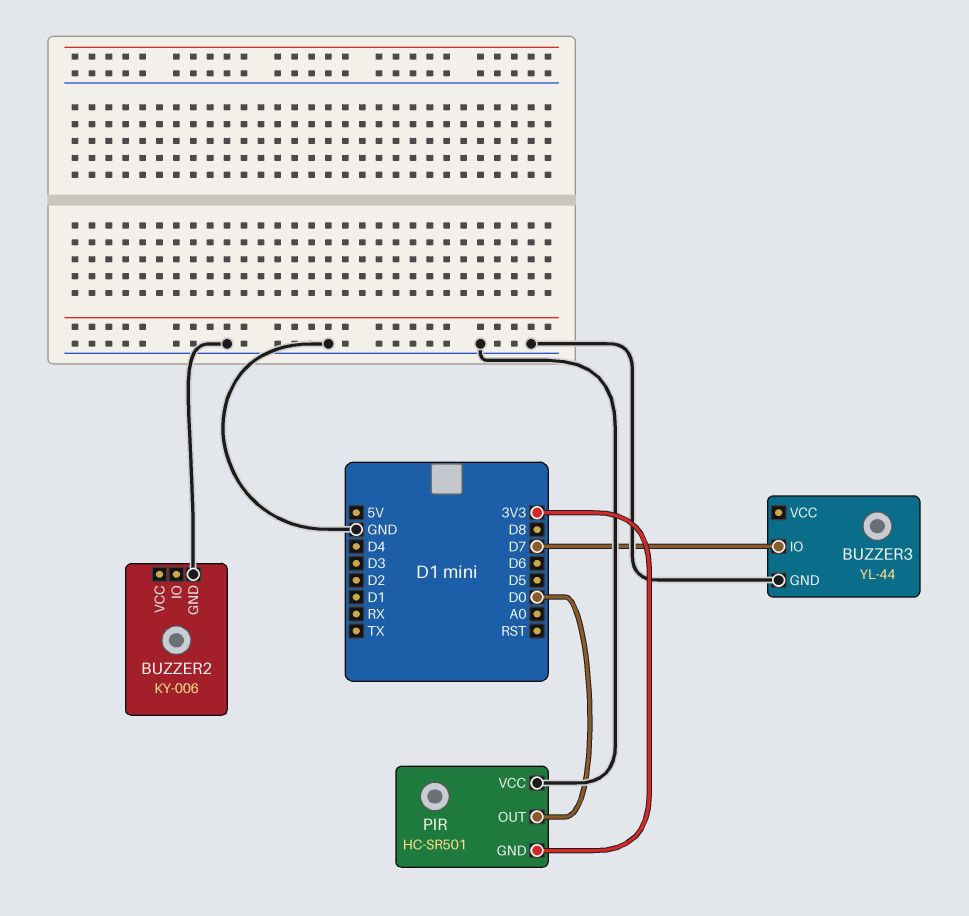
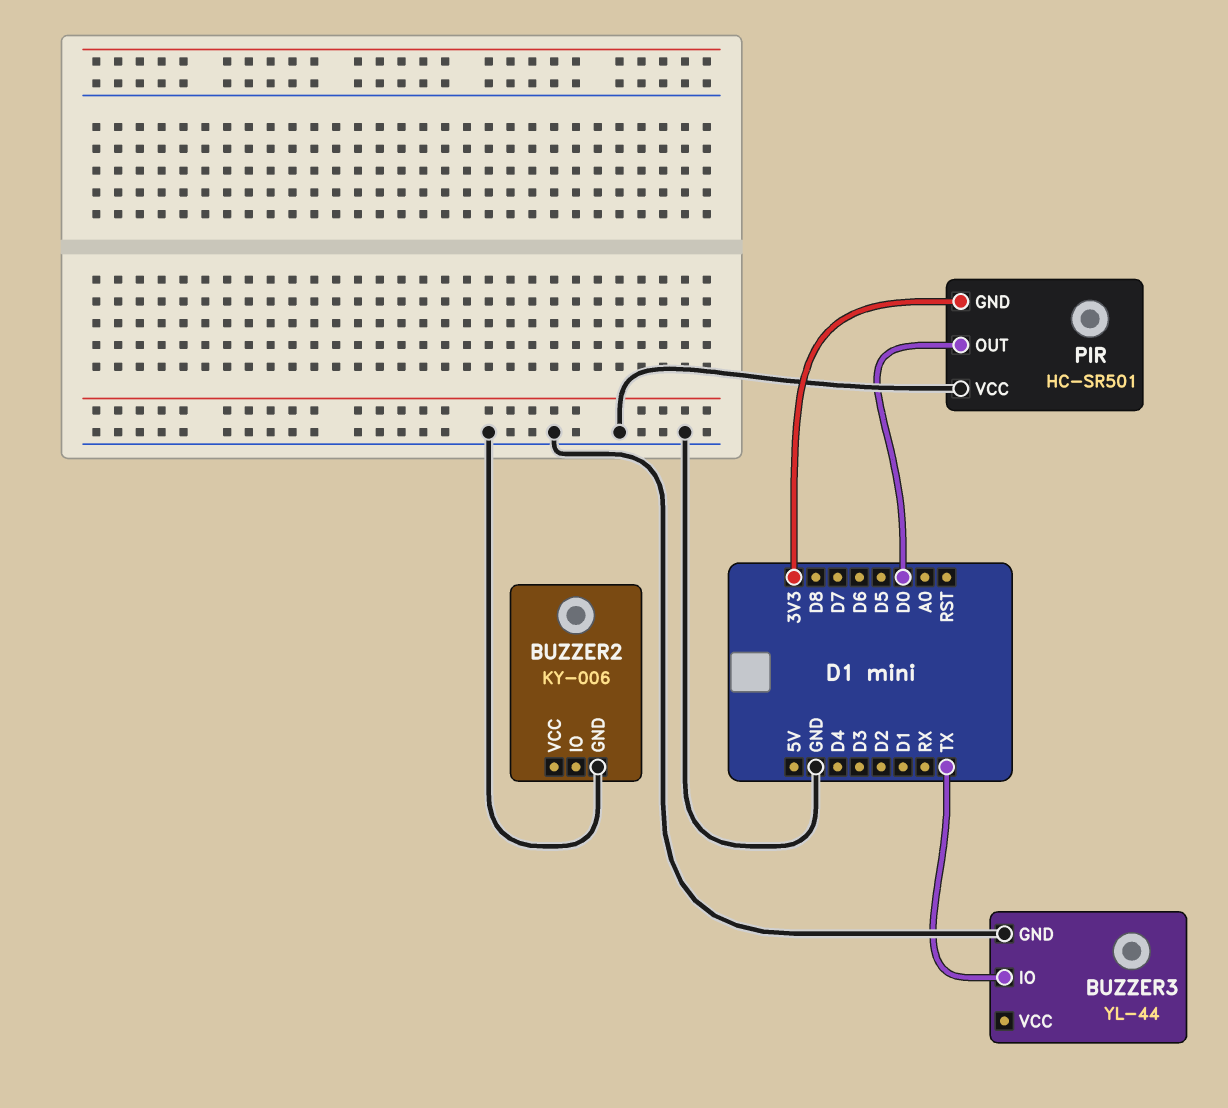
BUZZER3 pin IO: D7 -> TX

